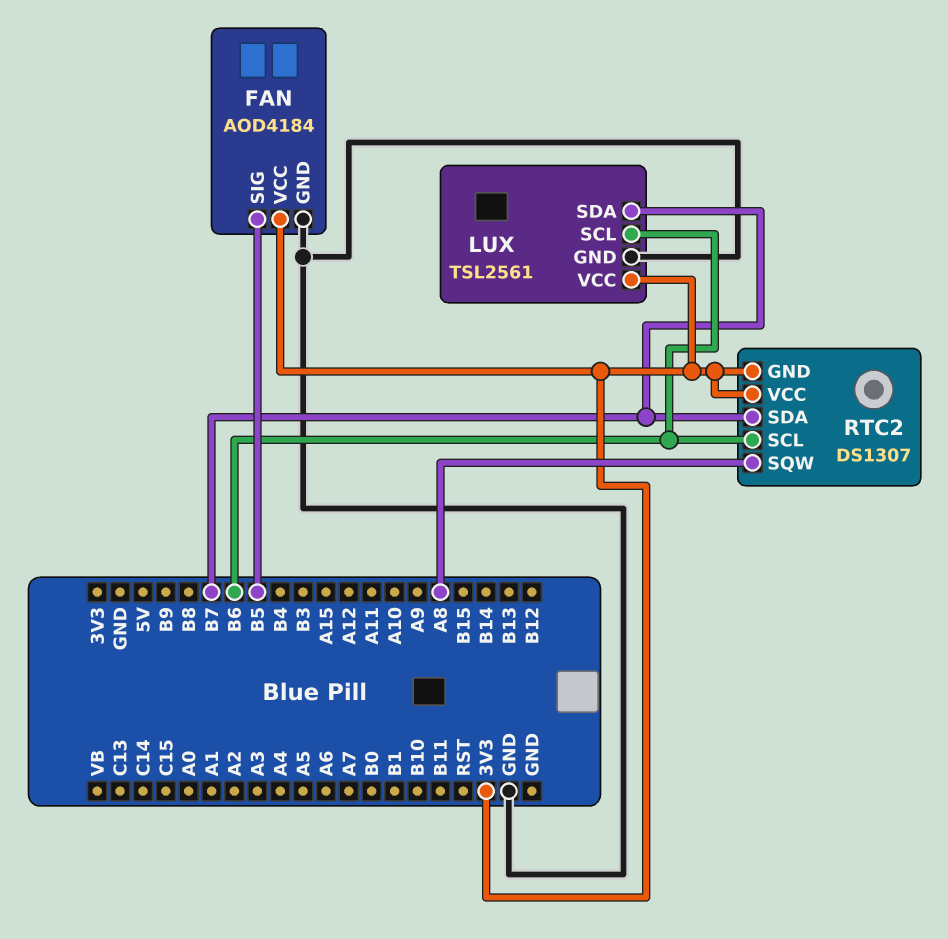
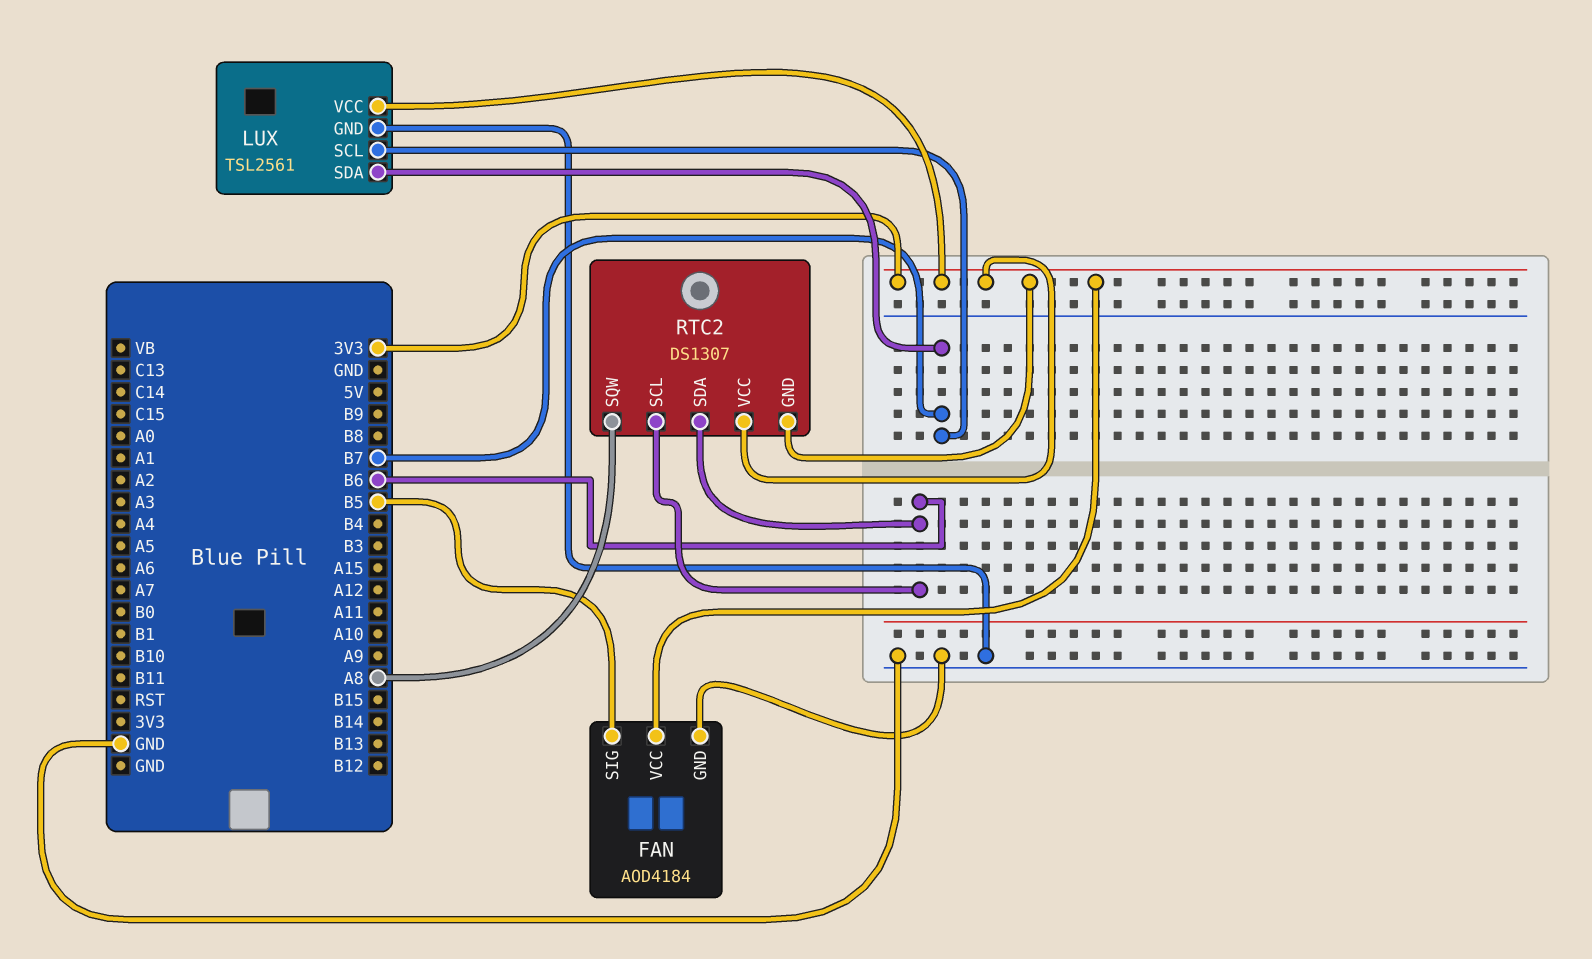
LUX pin SCL: B6 -> B7
RTC2 pin SDA: B7 -> B6

